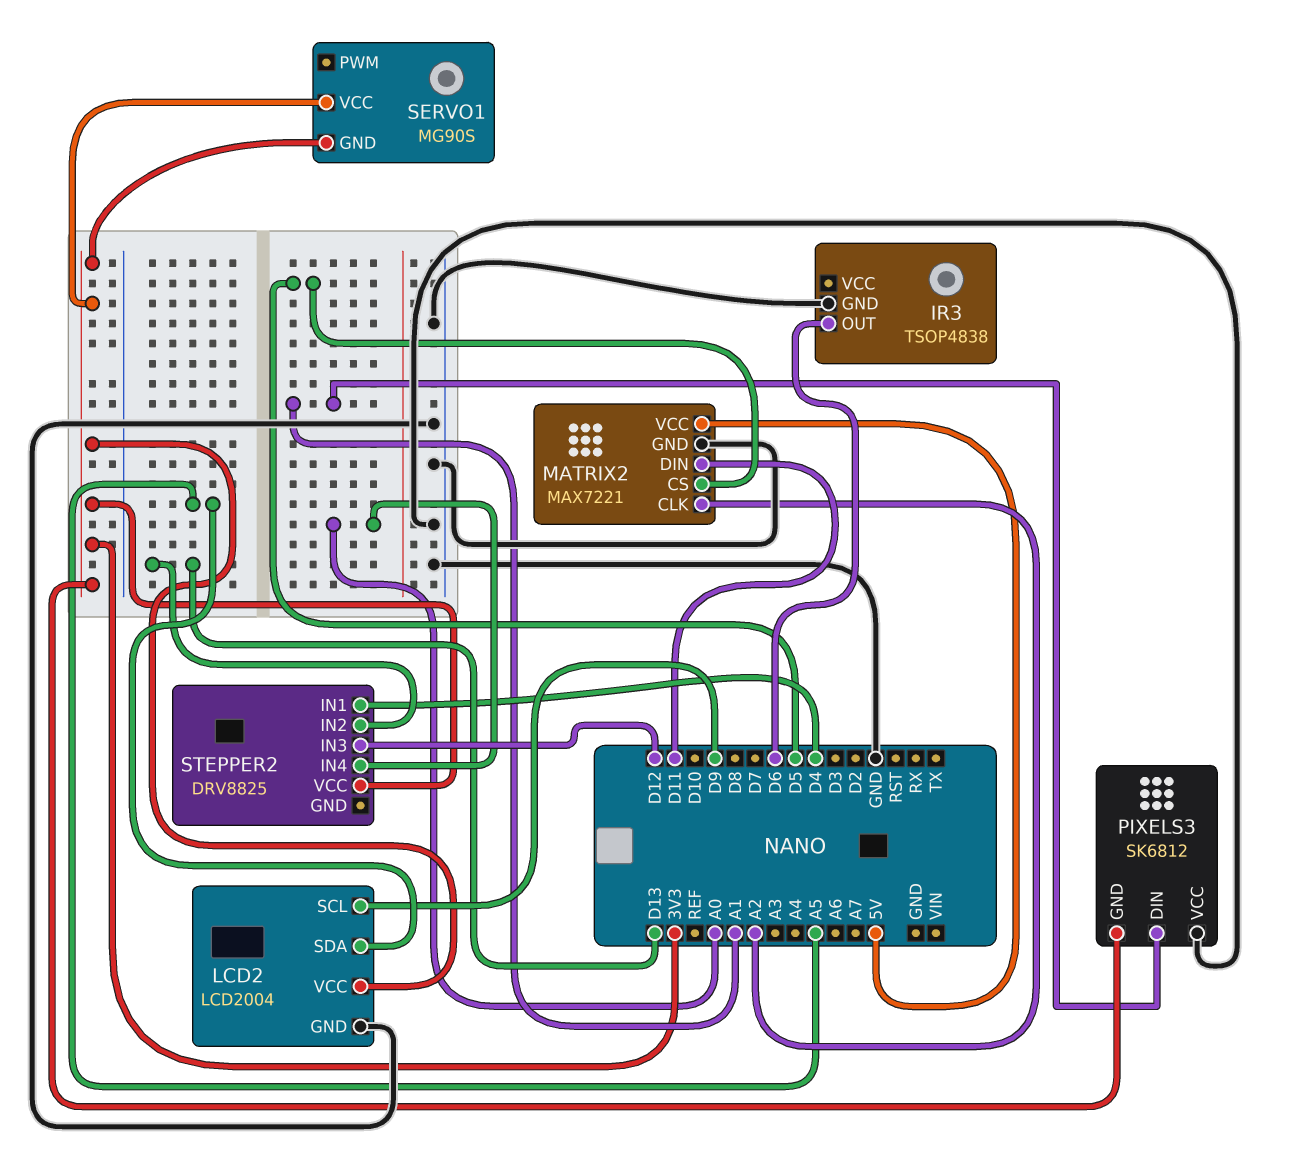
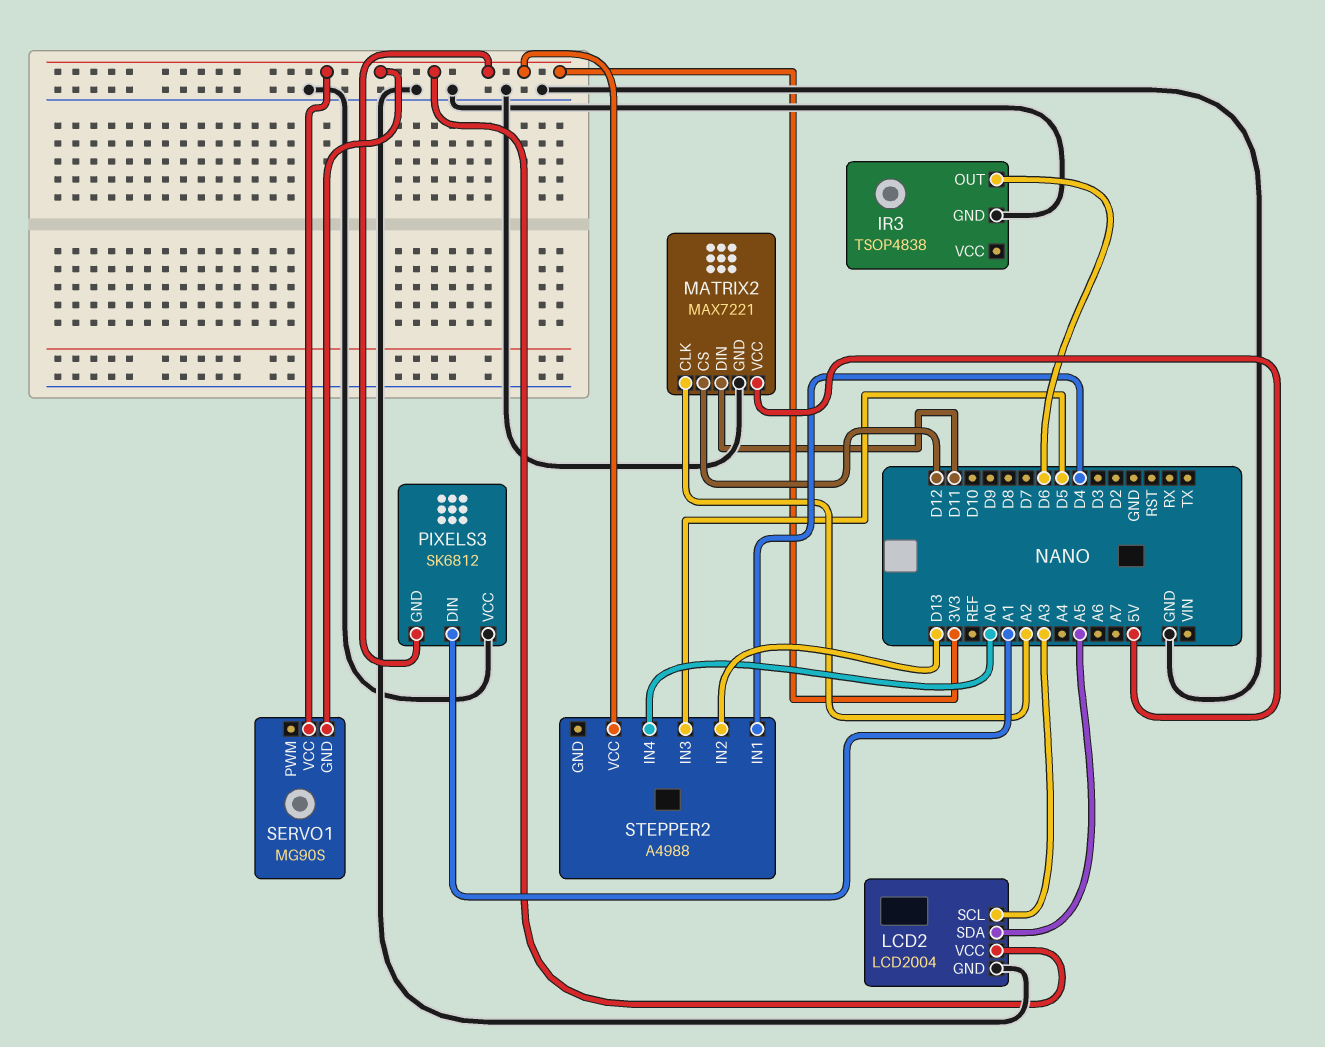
LCD2 pin SCL: D9 -> A3
MATRIX2 pin CS: D5 -> D12
STEPPER2: DRV8825 -> A4988
STEPPER2 pin IN3: D12 -> D5

